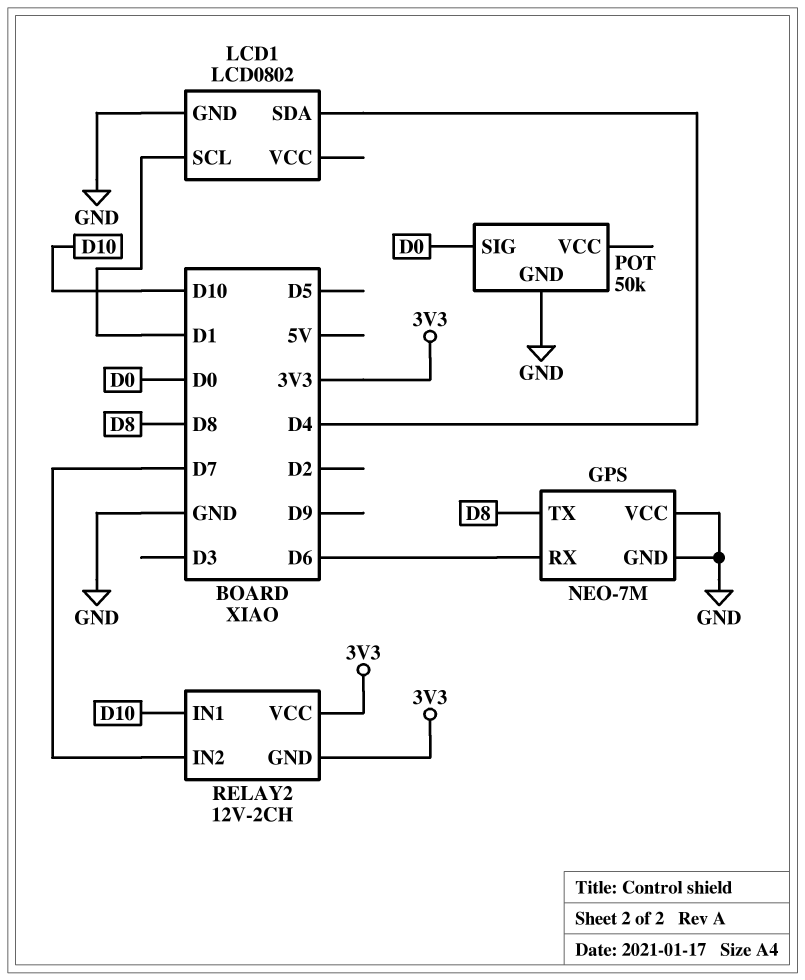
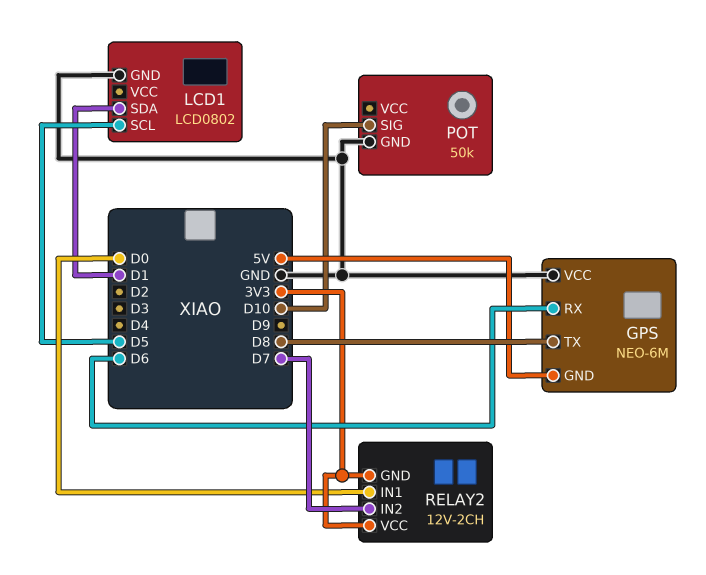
GPS: NEO-7M -> NEO-6M
GPS pin GND: GND -> 5V
LCD1 pin SCL: D1 -> D5
LCD1 pin SDA: D4 -> D1
POT pin SIG: D0 -> D10
RELAY2 pin IN1: D10 -> D0

